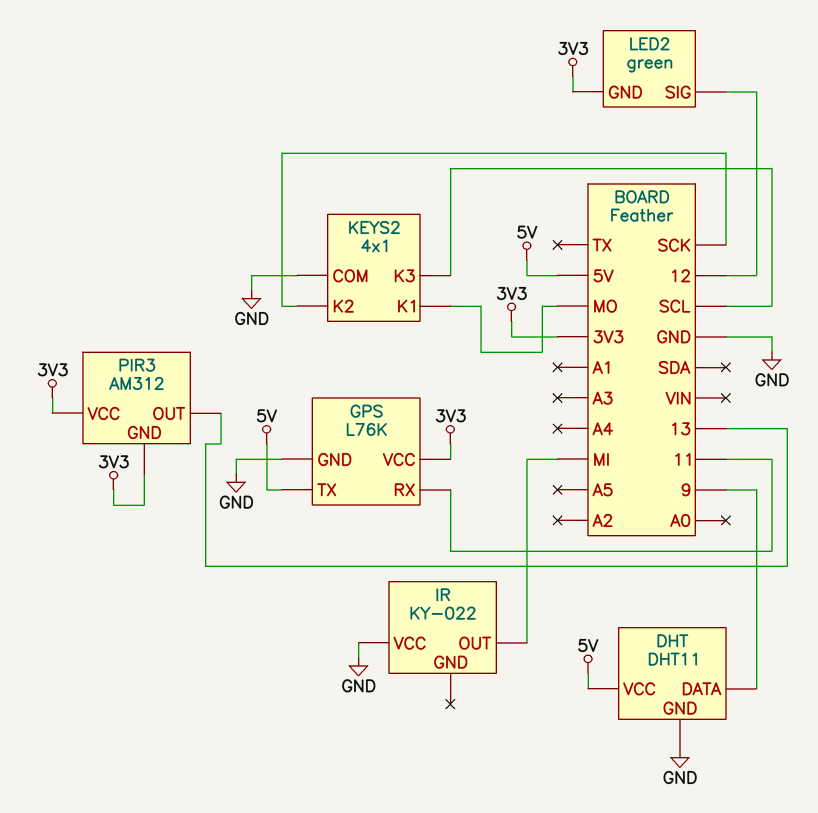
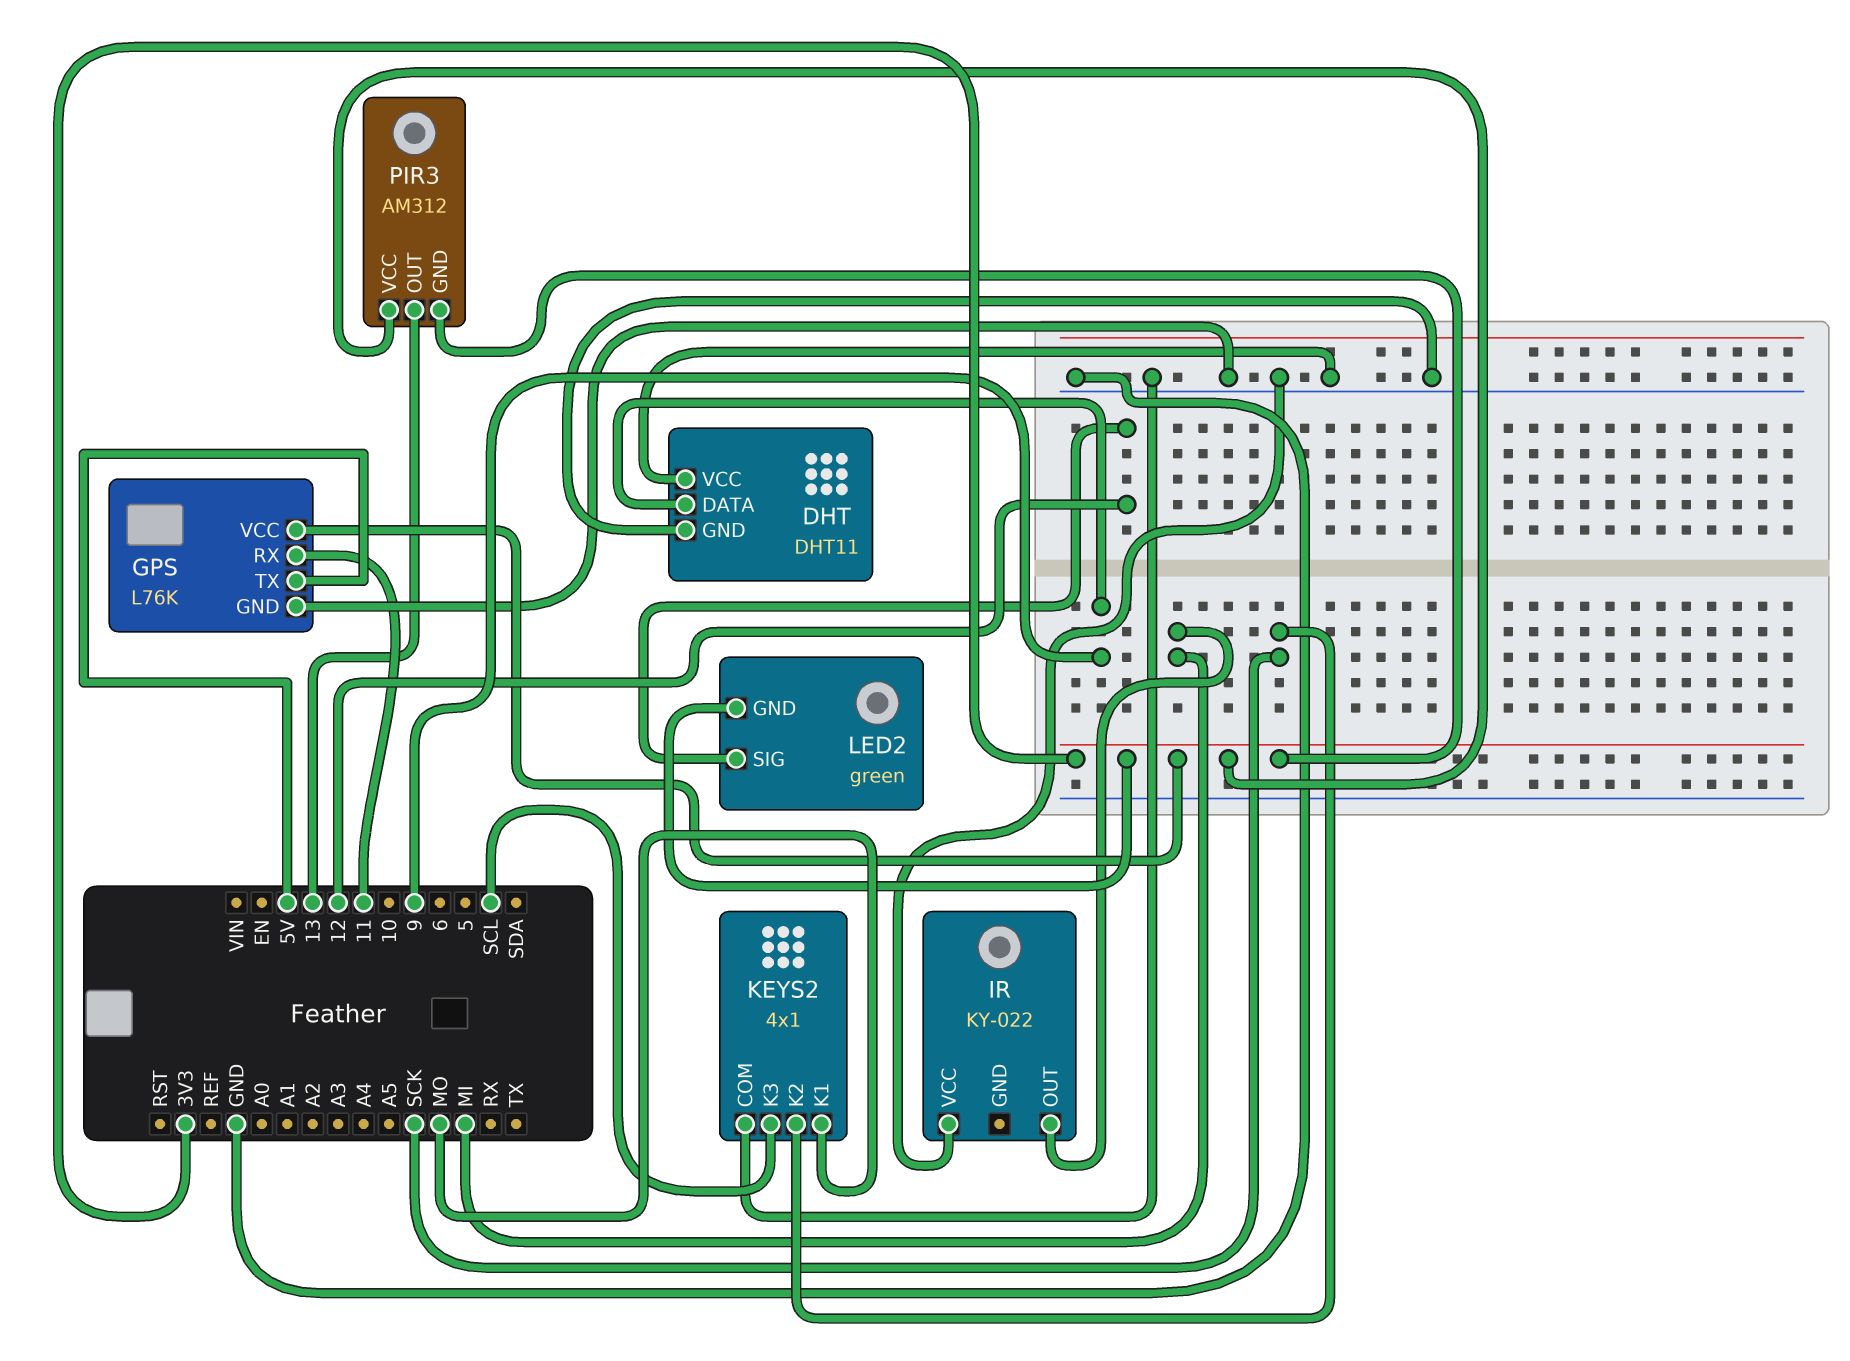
DHT pin VCC: 5V -> GND

